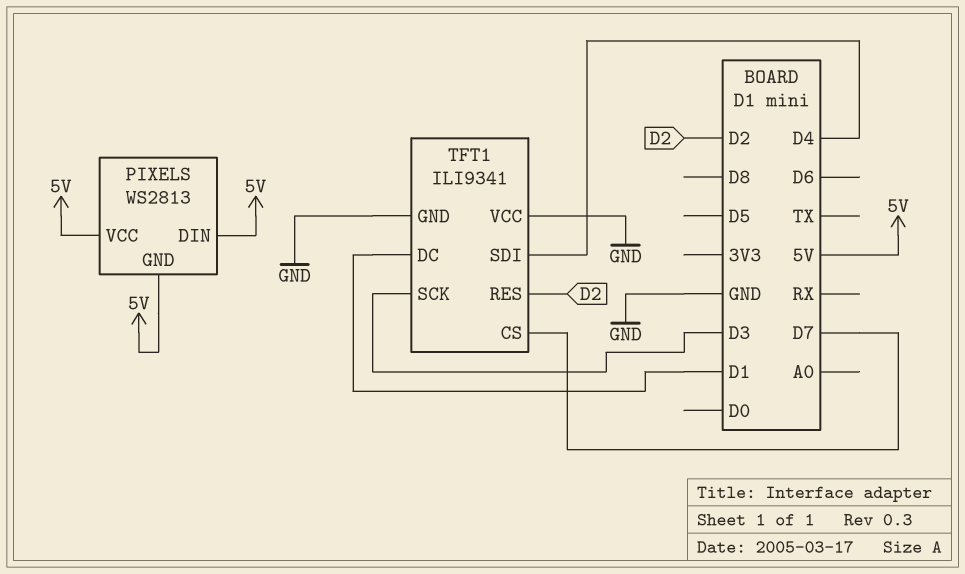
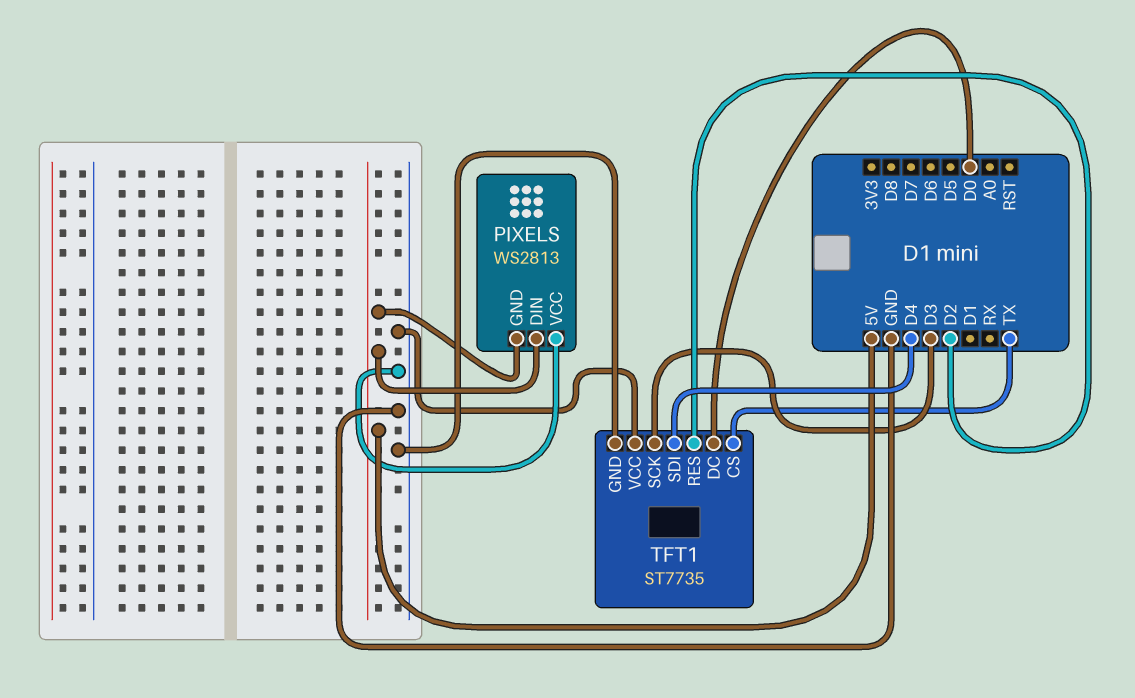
PIXELS pin VCC: 5V -> GND
TFT1: ILI9341 -> ST7735
TFT1 pin CS: D7 -> TX
TFT1 pin DC: D1 -> D0

